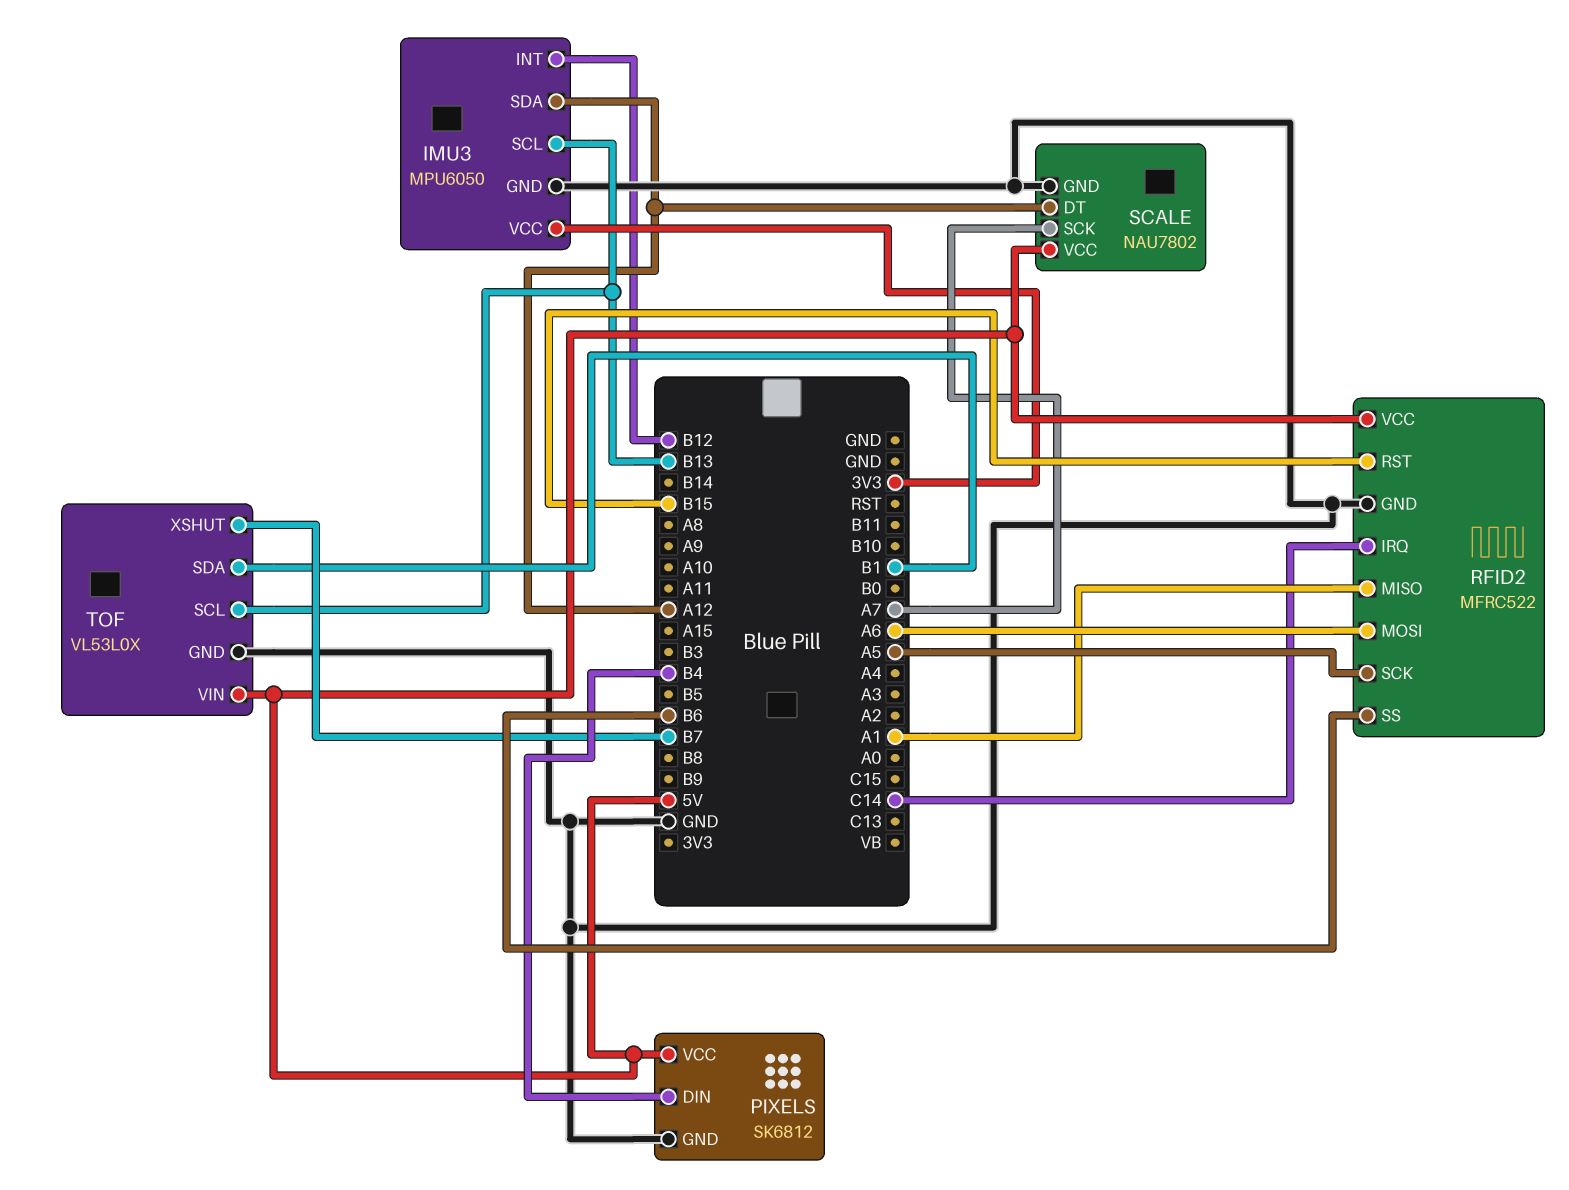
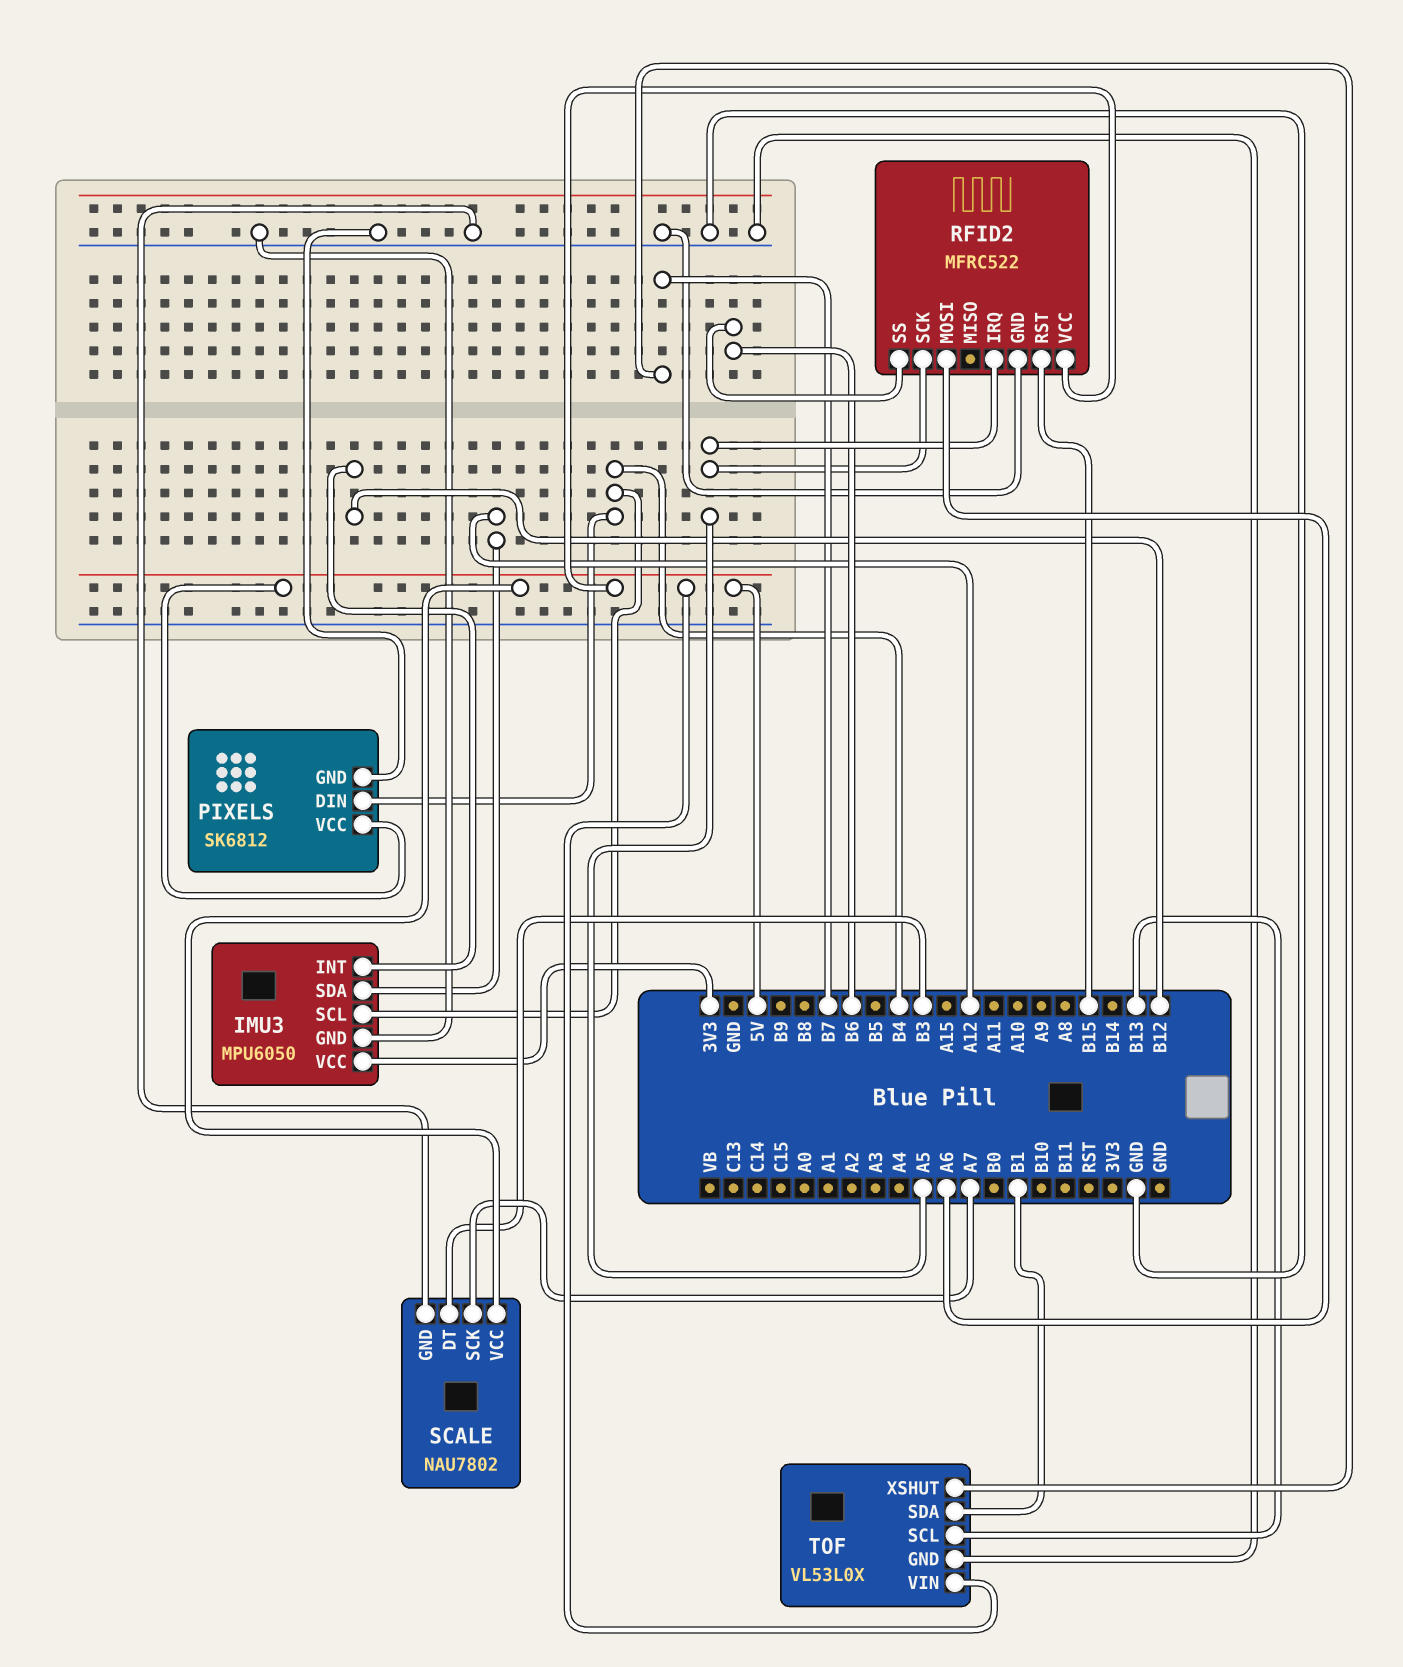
IMU3 pin SCL: B13 -> B4
RFID2 pin IRQ: C14 -> A5
RFID2 pin MISO: A1 -> none
SCALE pin DT: A12 -> B3

